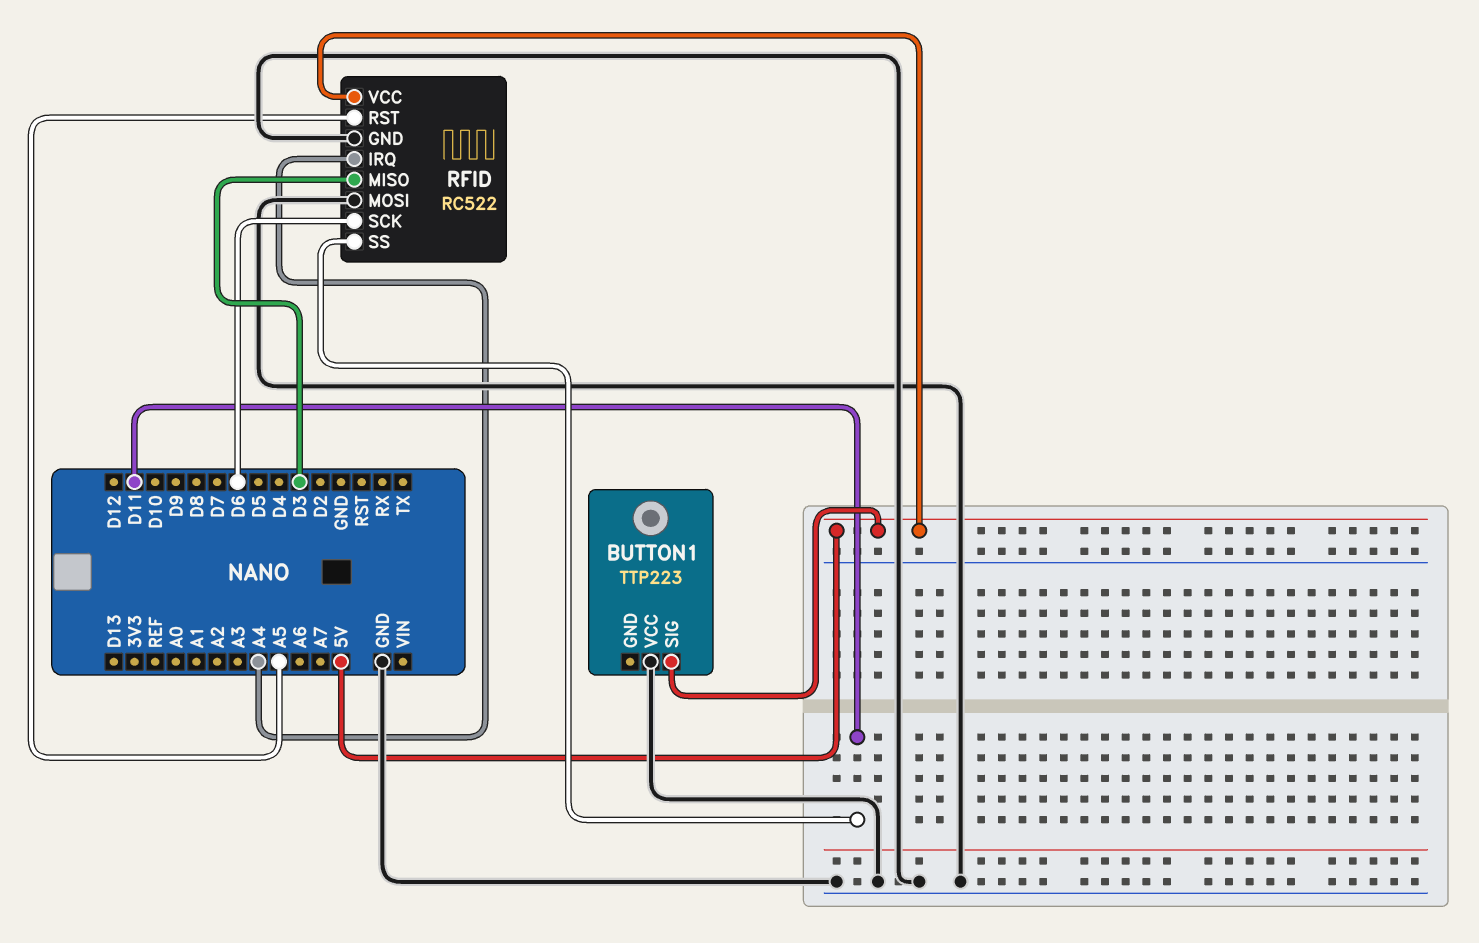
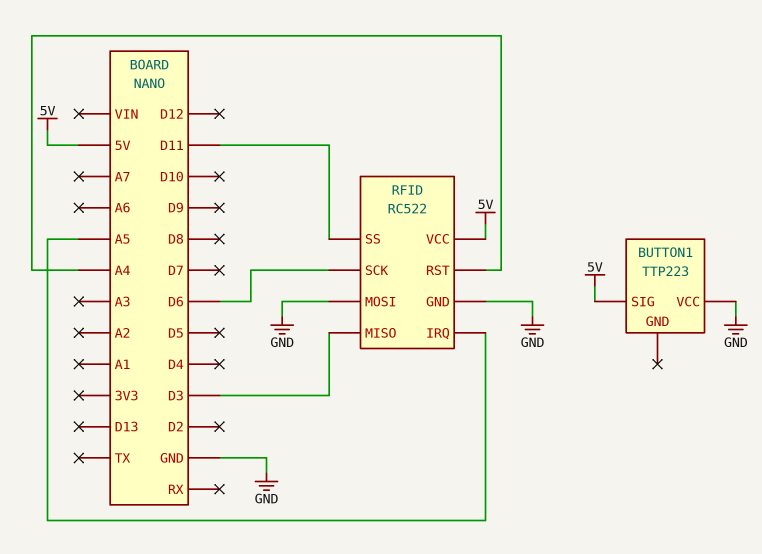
RFID pin IRQ: A4 -> A5
RFID pin RST: A5 -> A4

